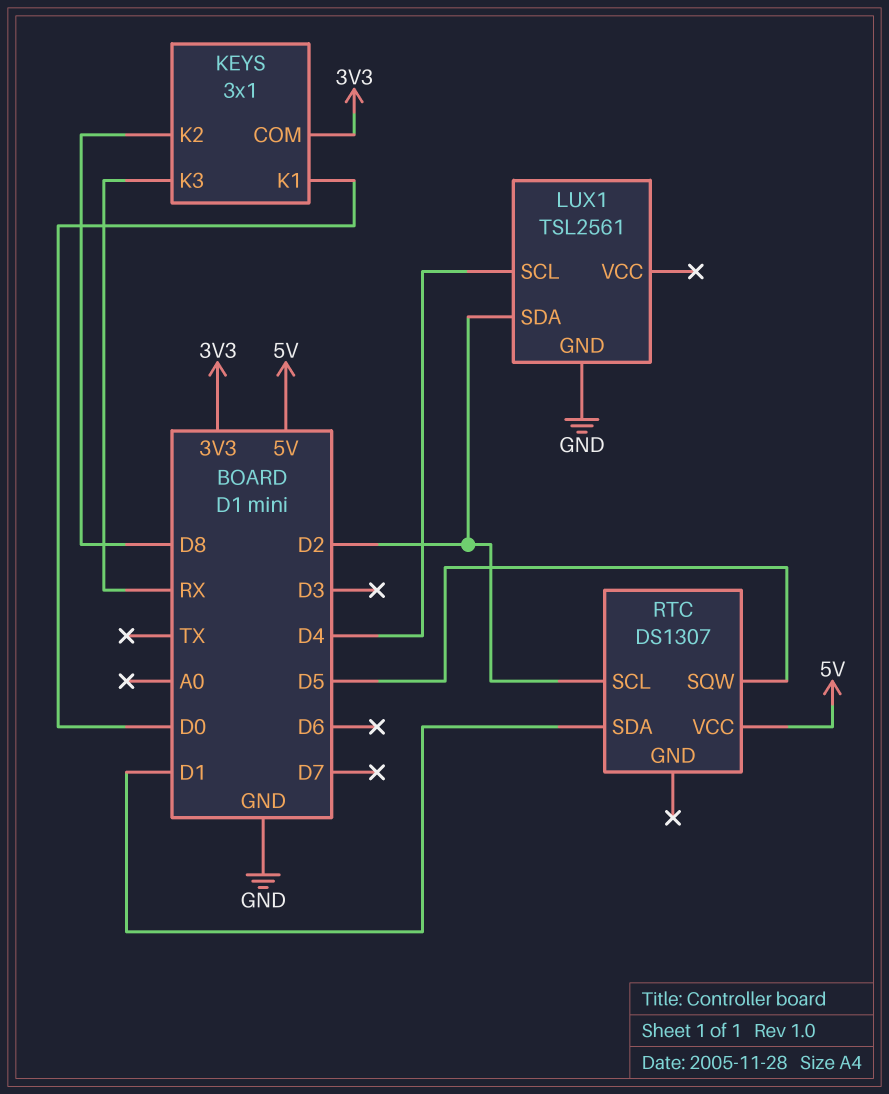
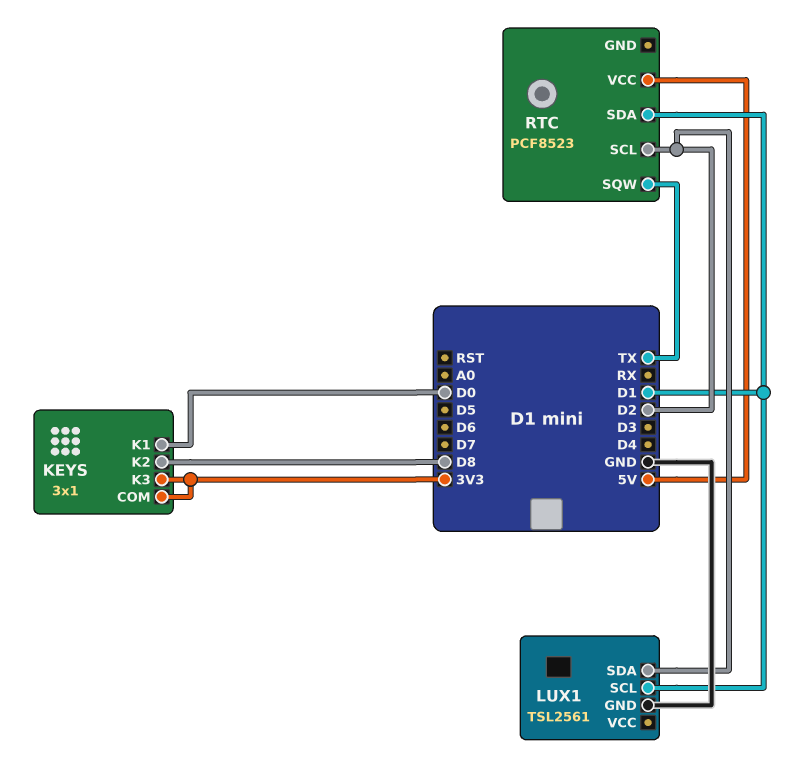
KEYS pin K3: RX -> 3V3
LUX1 pin SCL: D4 -> D1
RTC: DS1307 -> PCF8523
RTC pin SQW: D5 -> TX

